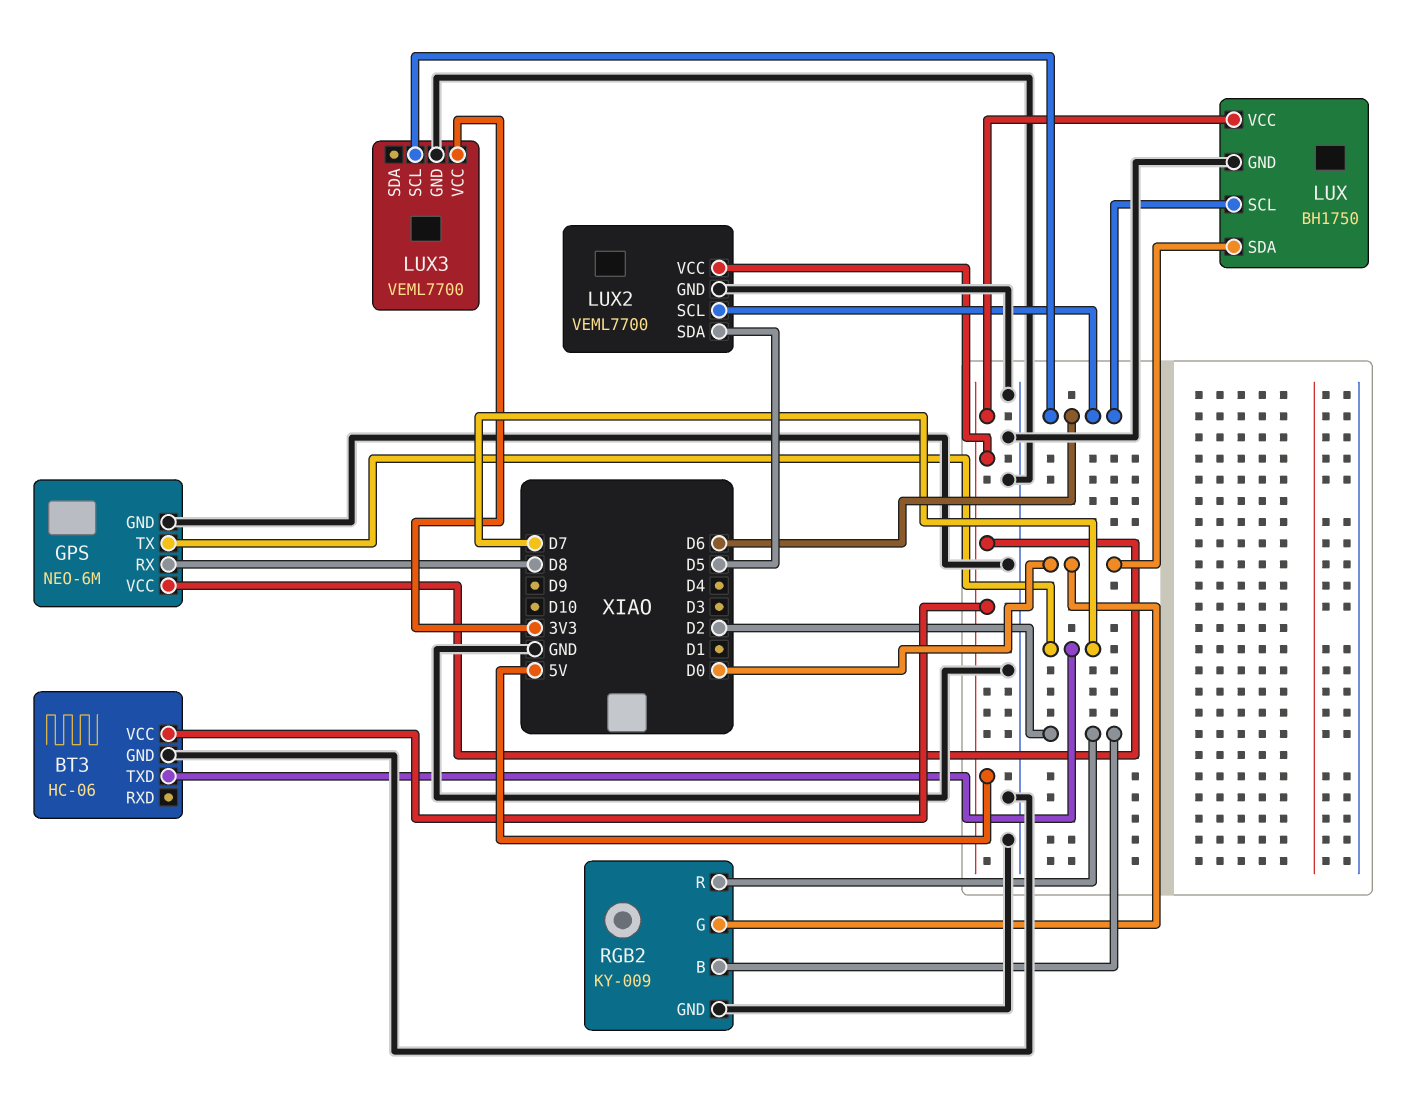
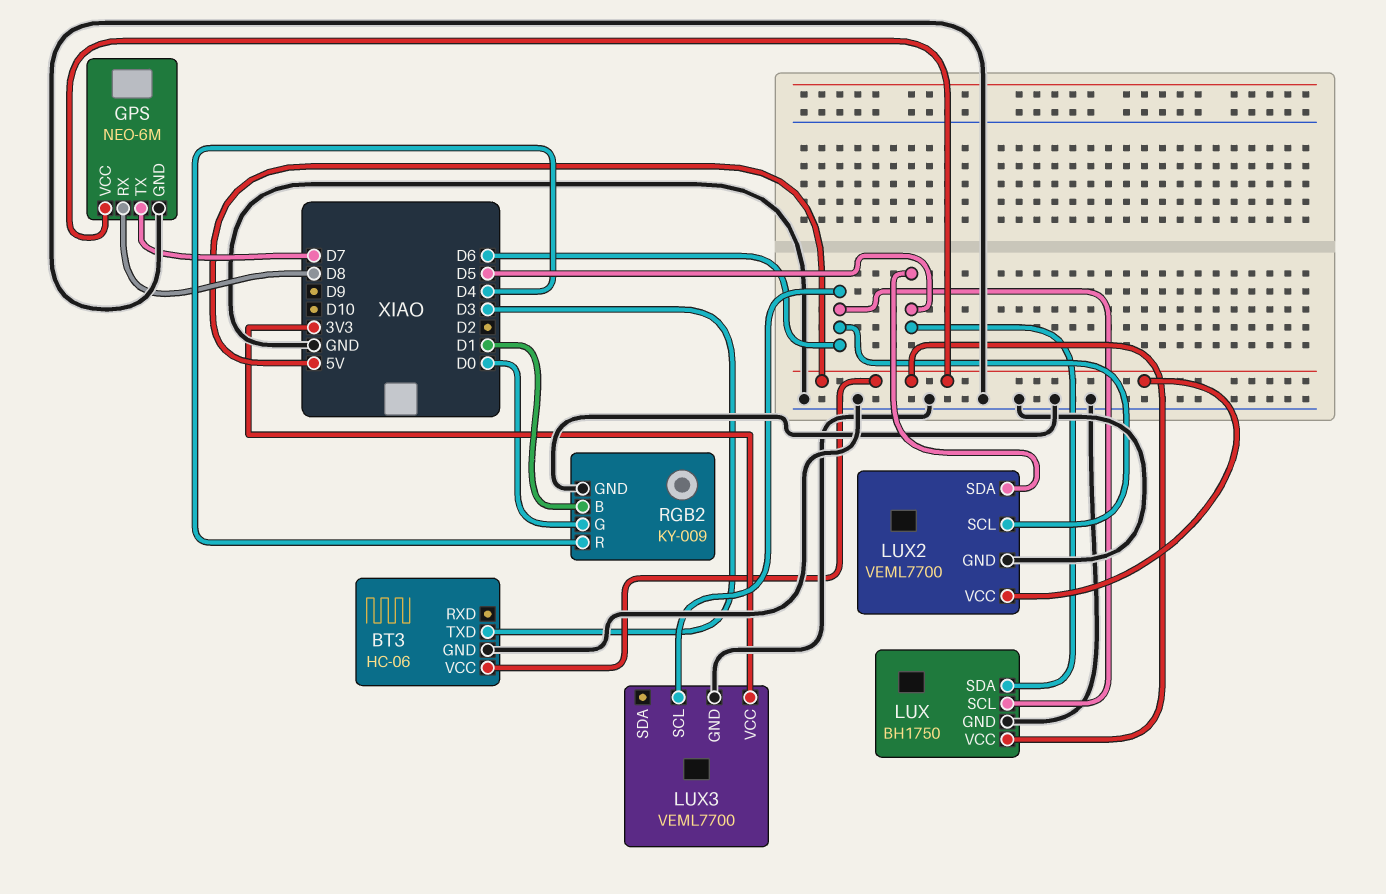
BT3 pin TXD: D7 -> D3
LUX pin SDA: D0 -> D5
RGB2 pin B: D2 -> D1
RGB2 pin R: D2 -> D4

